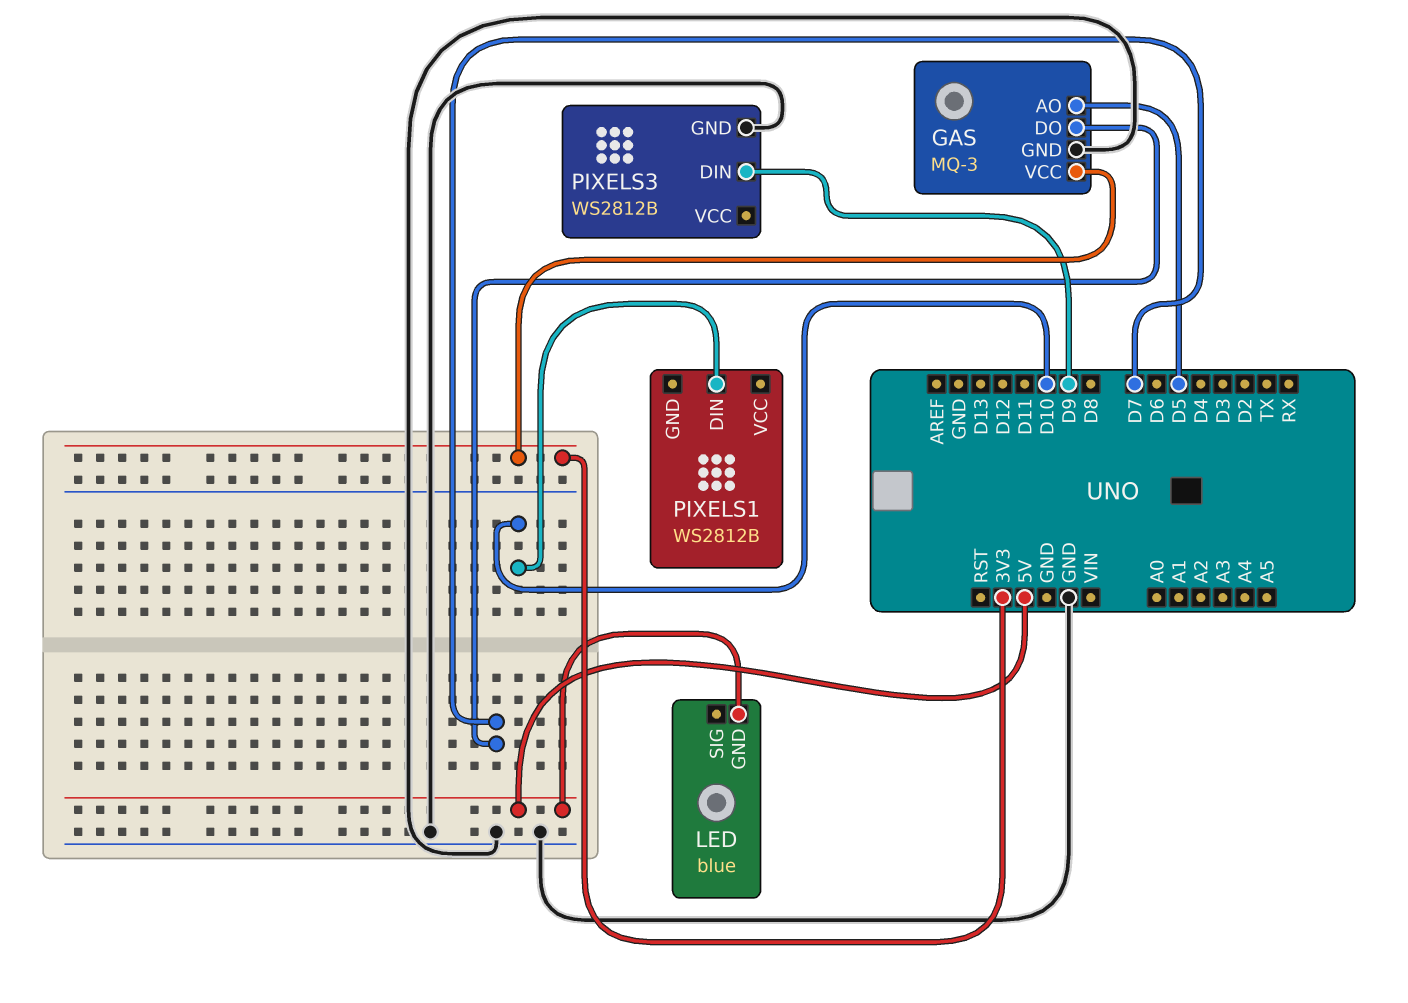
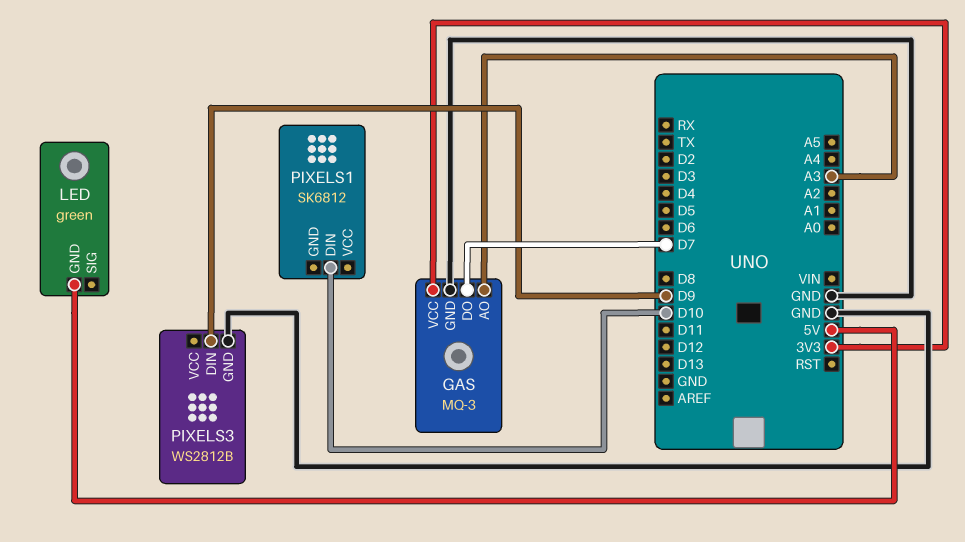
GAS pin AO: D5 -> A3
LED: blue -> green
PIXELS1: WS2812B -> SK6812

